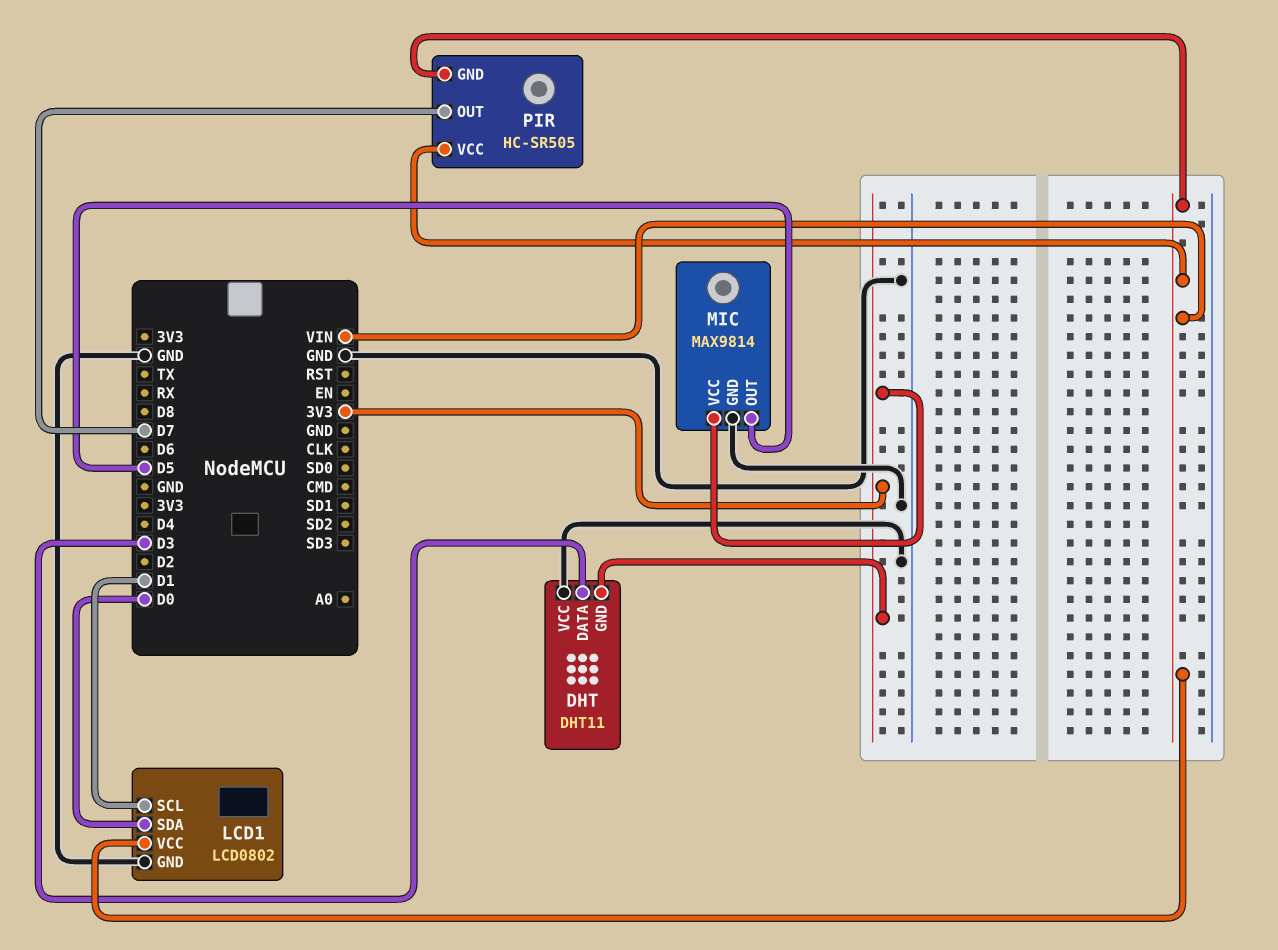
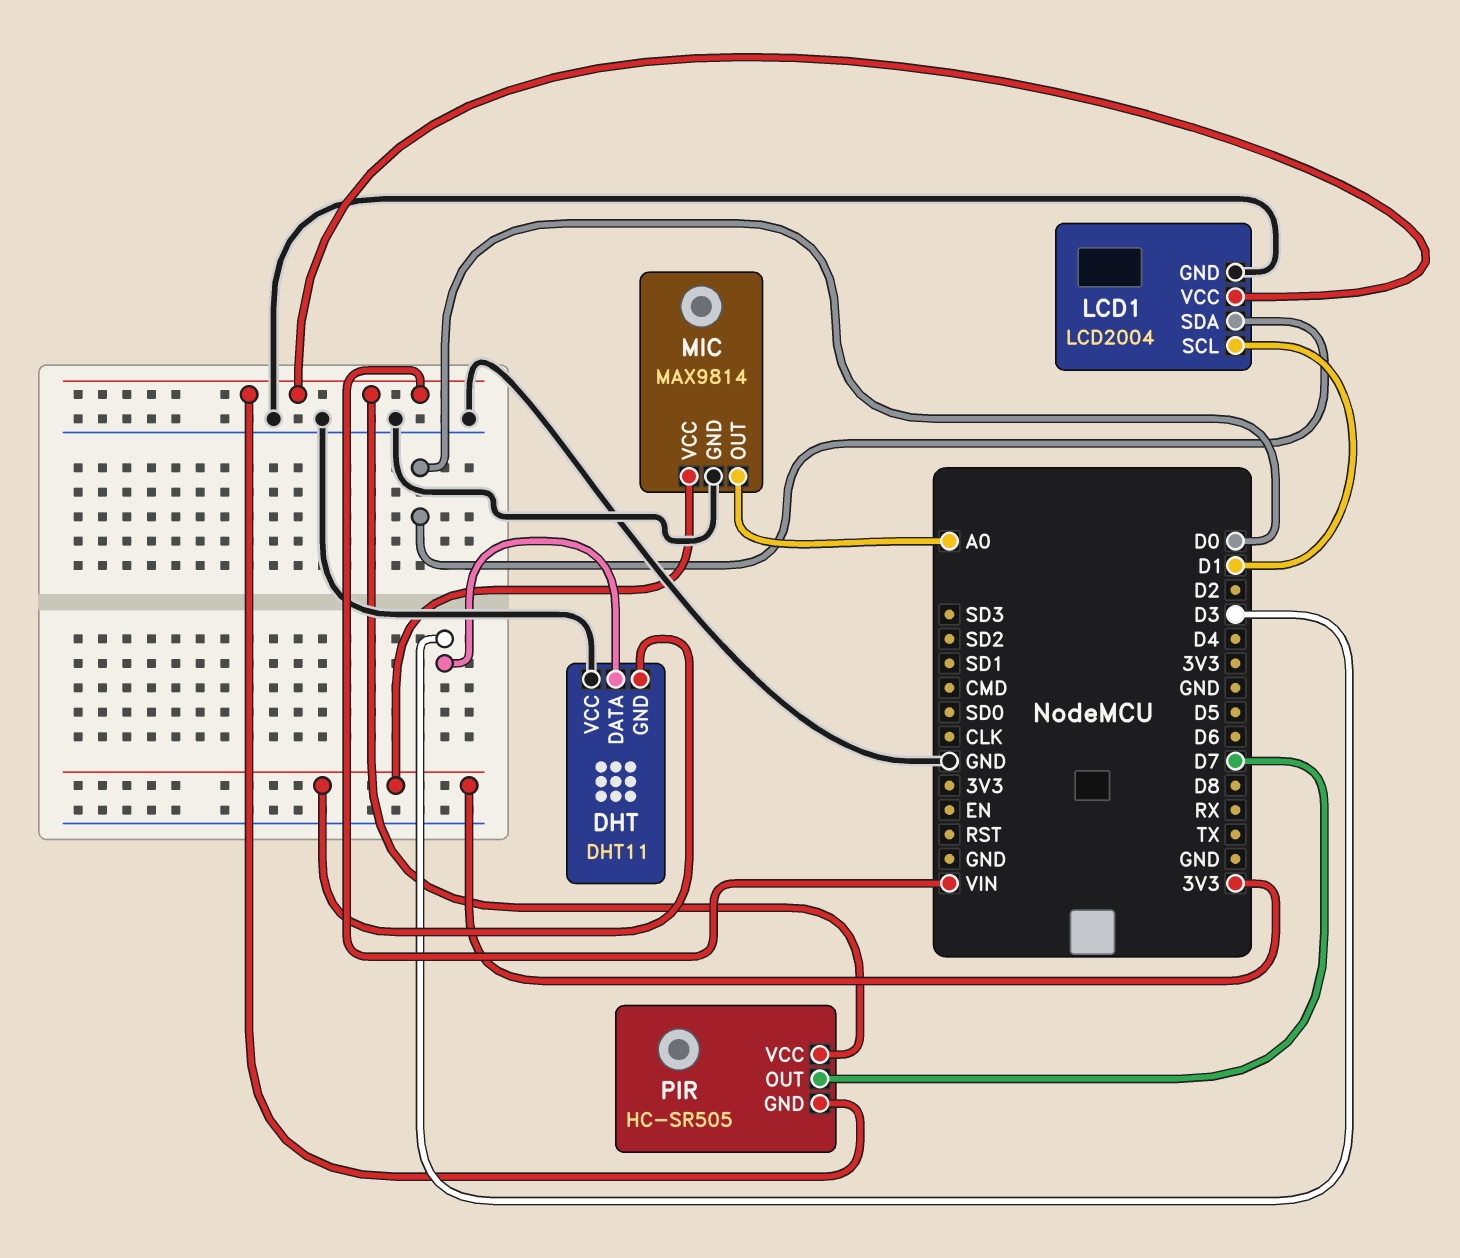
LCD1: LCD0802 -> LCD2004
MIC pin OUT: D5 -> A0

